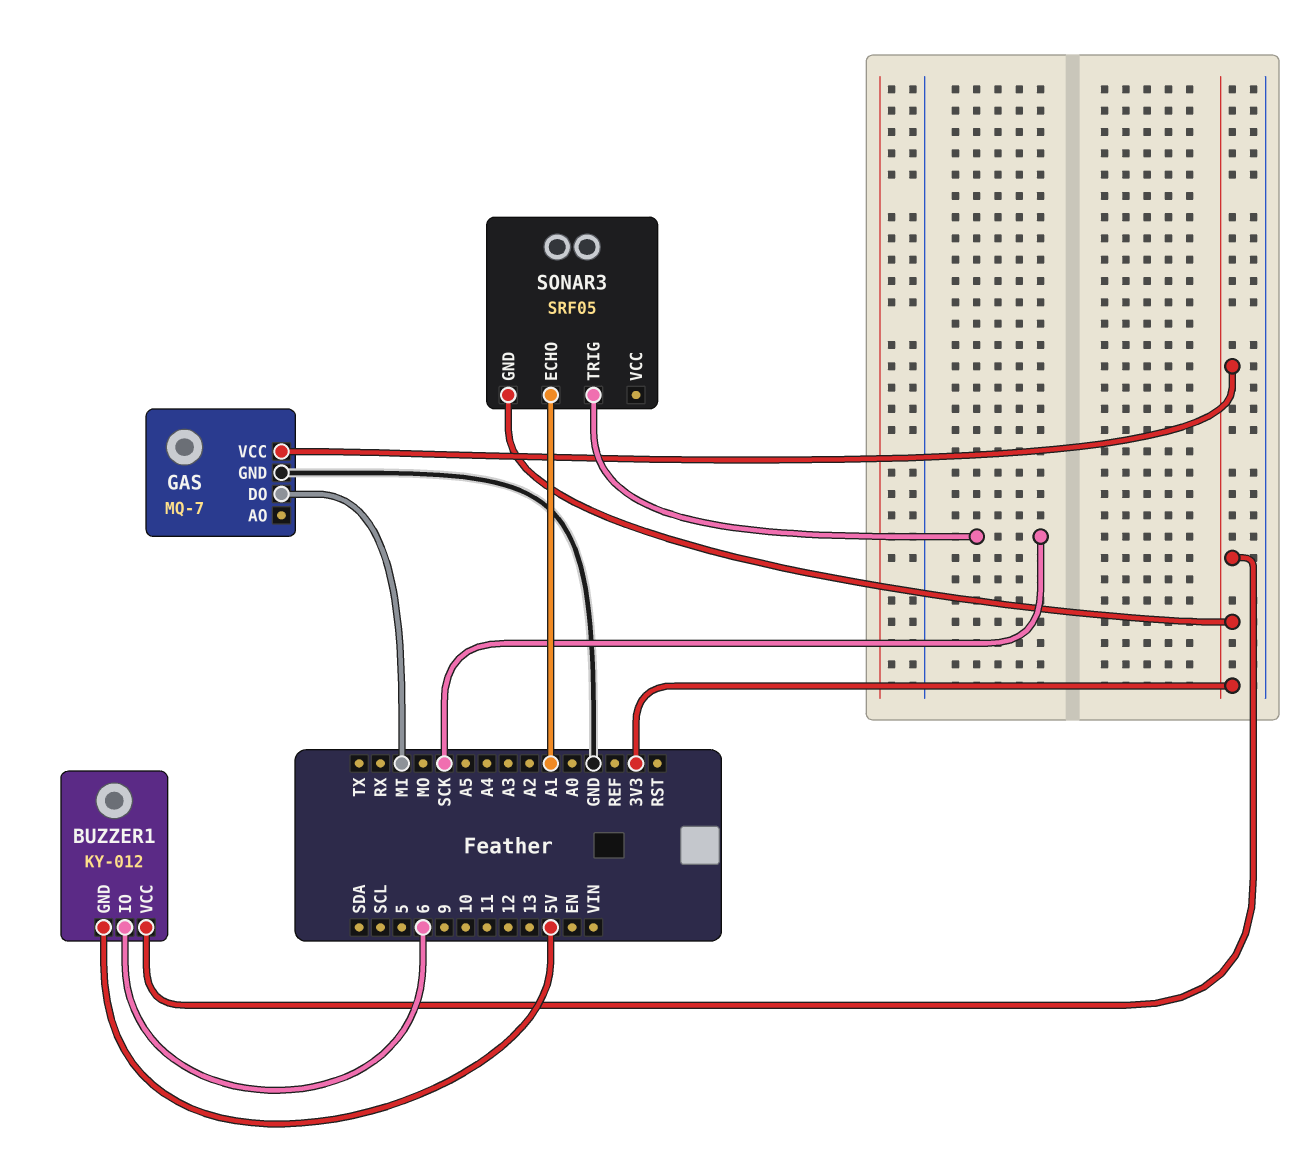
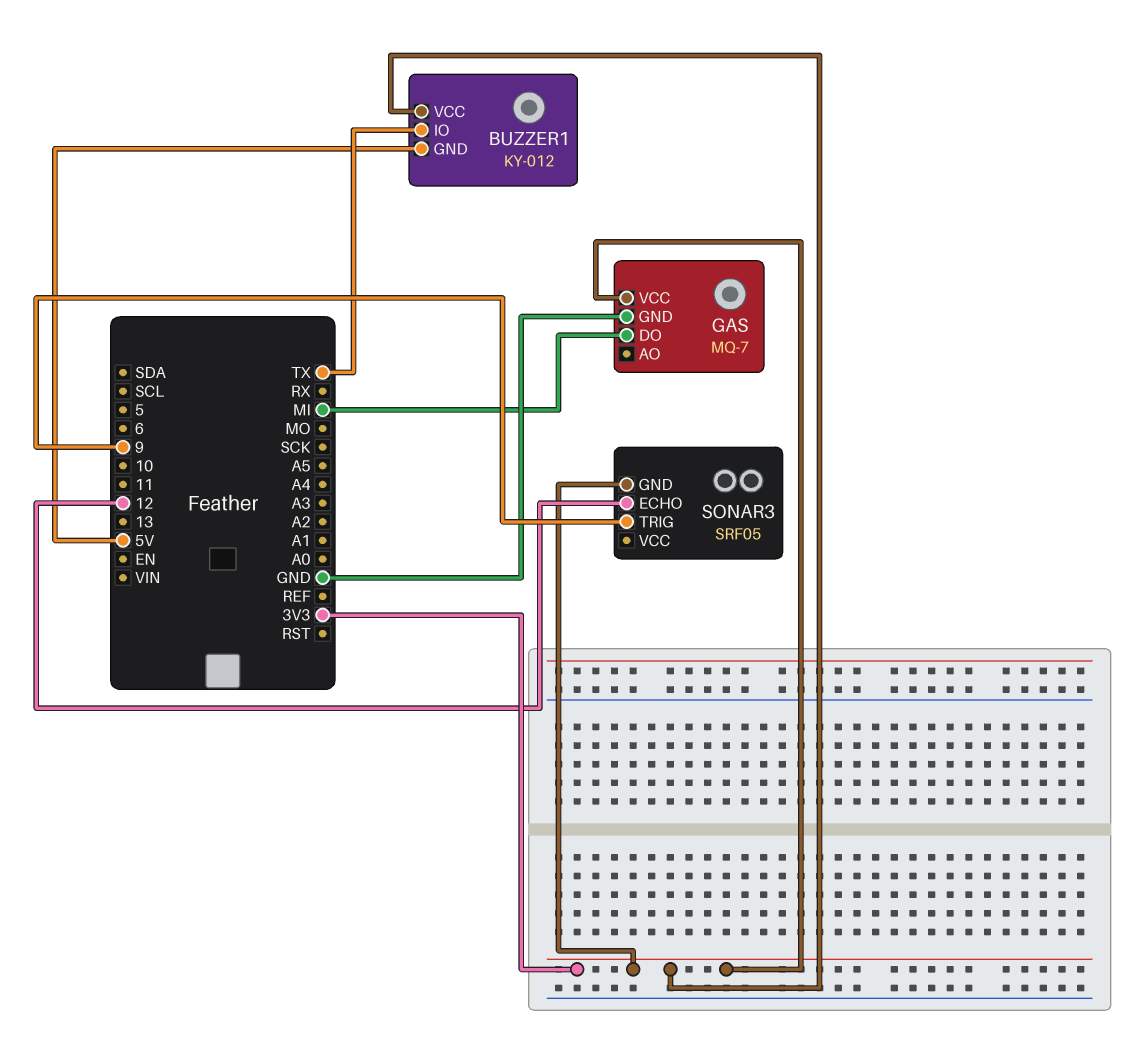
BUZZER1 pin IO: 6 -> TX
SONAR3 pin ECHO: A1 -> 12
SONAR3 pin TRIG: SCK -> 9

